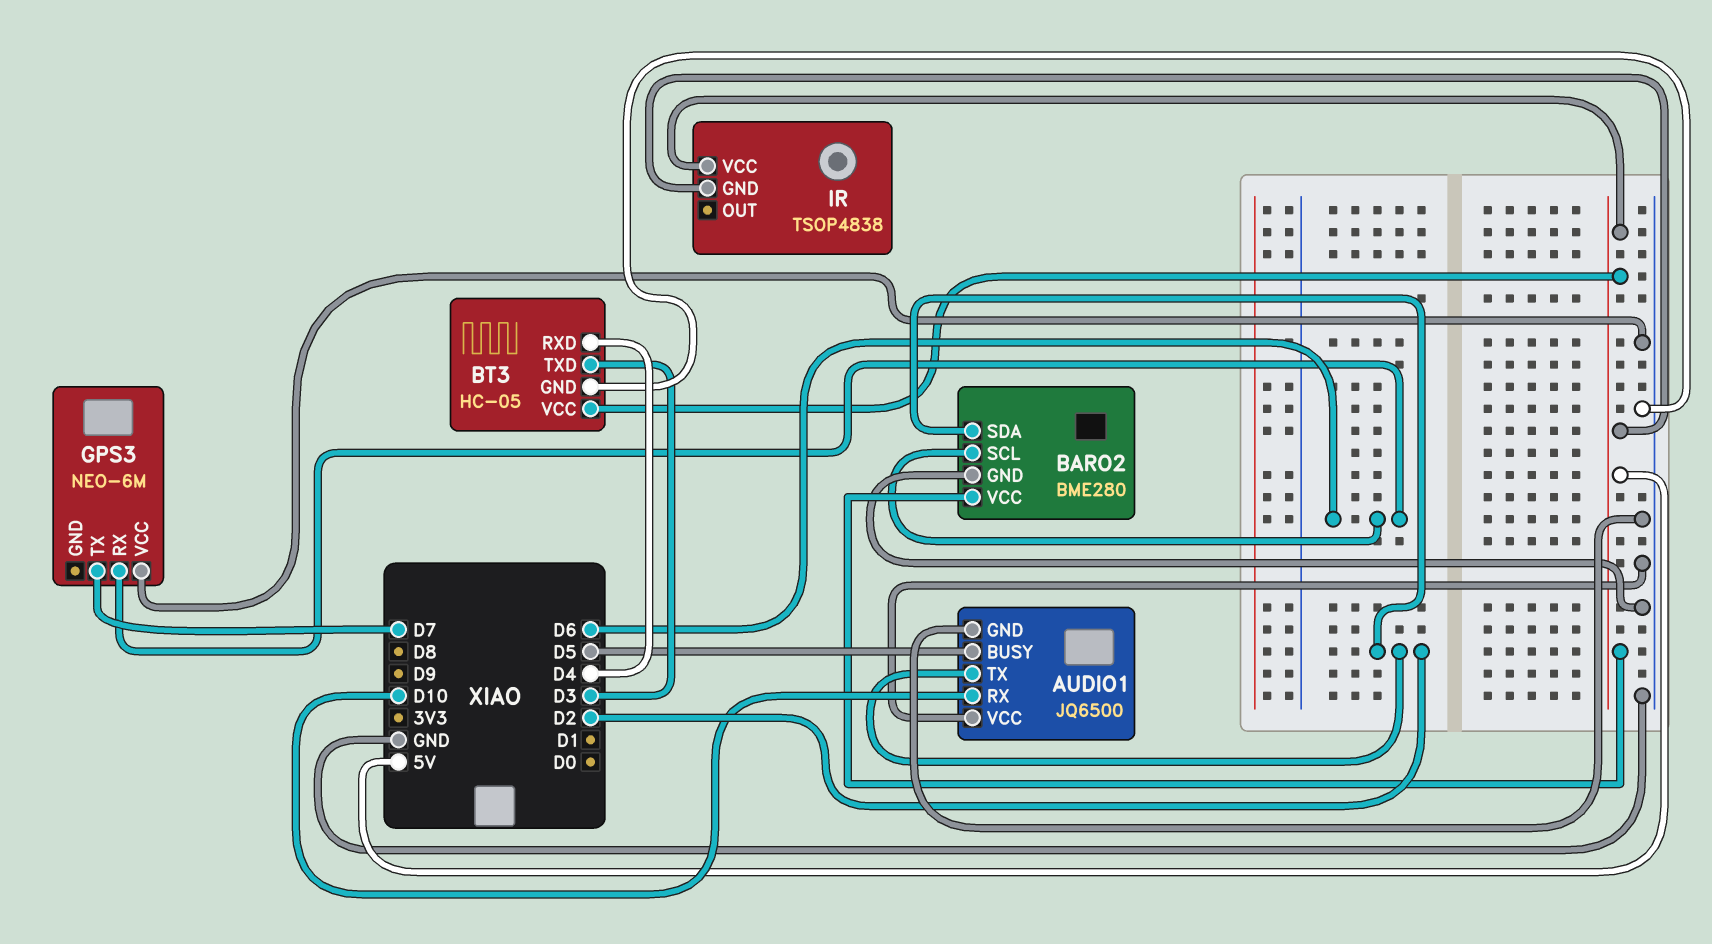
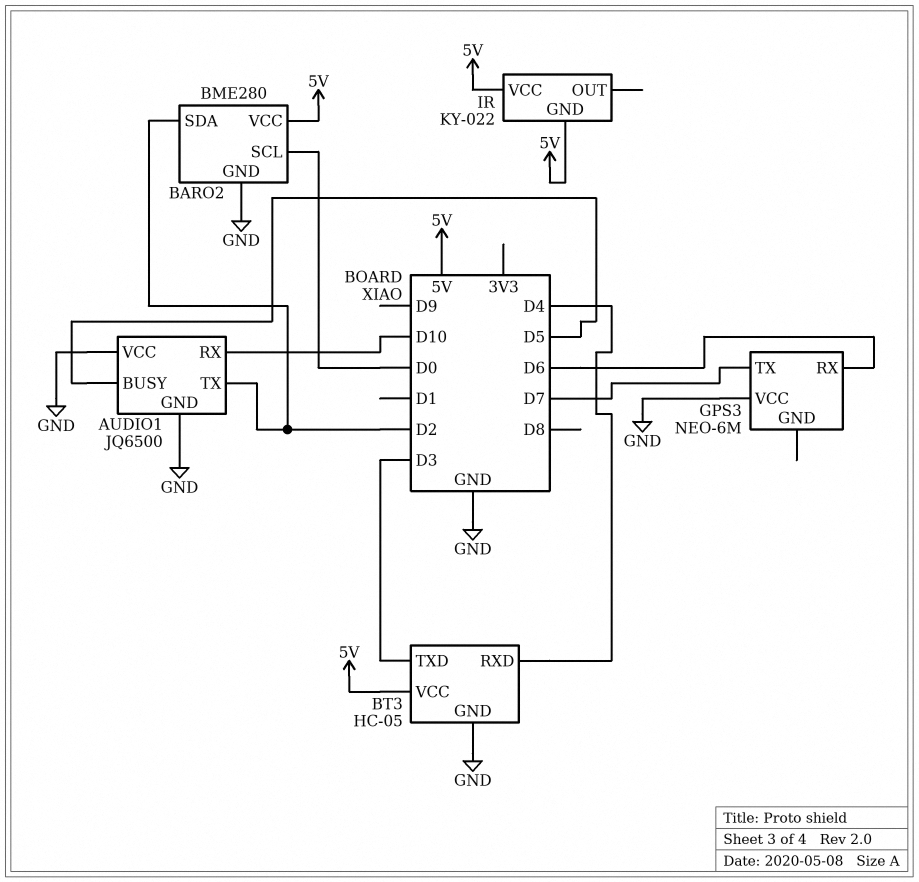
BARO2 pin SCL: D6 -> D0
IR: TSOP4838 -> KY-022

